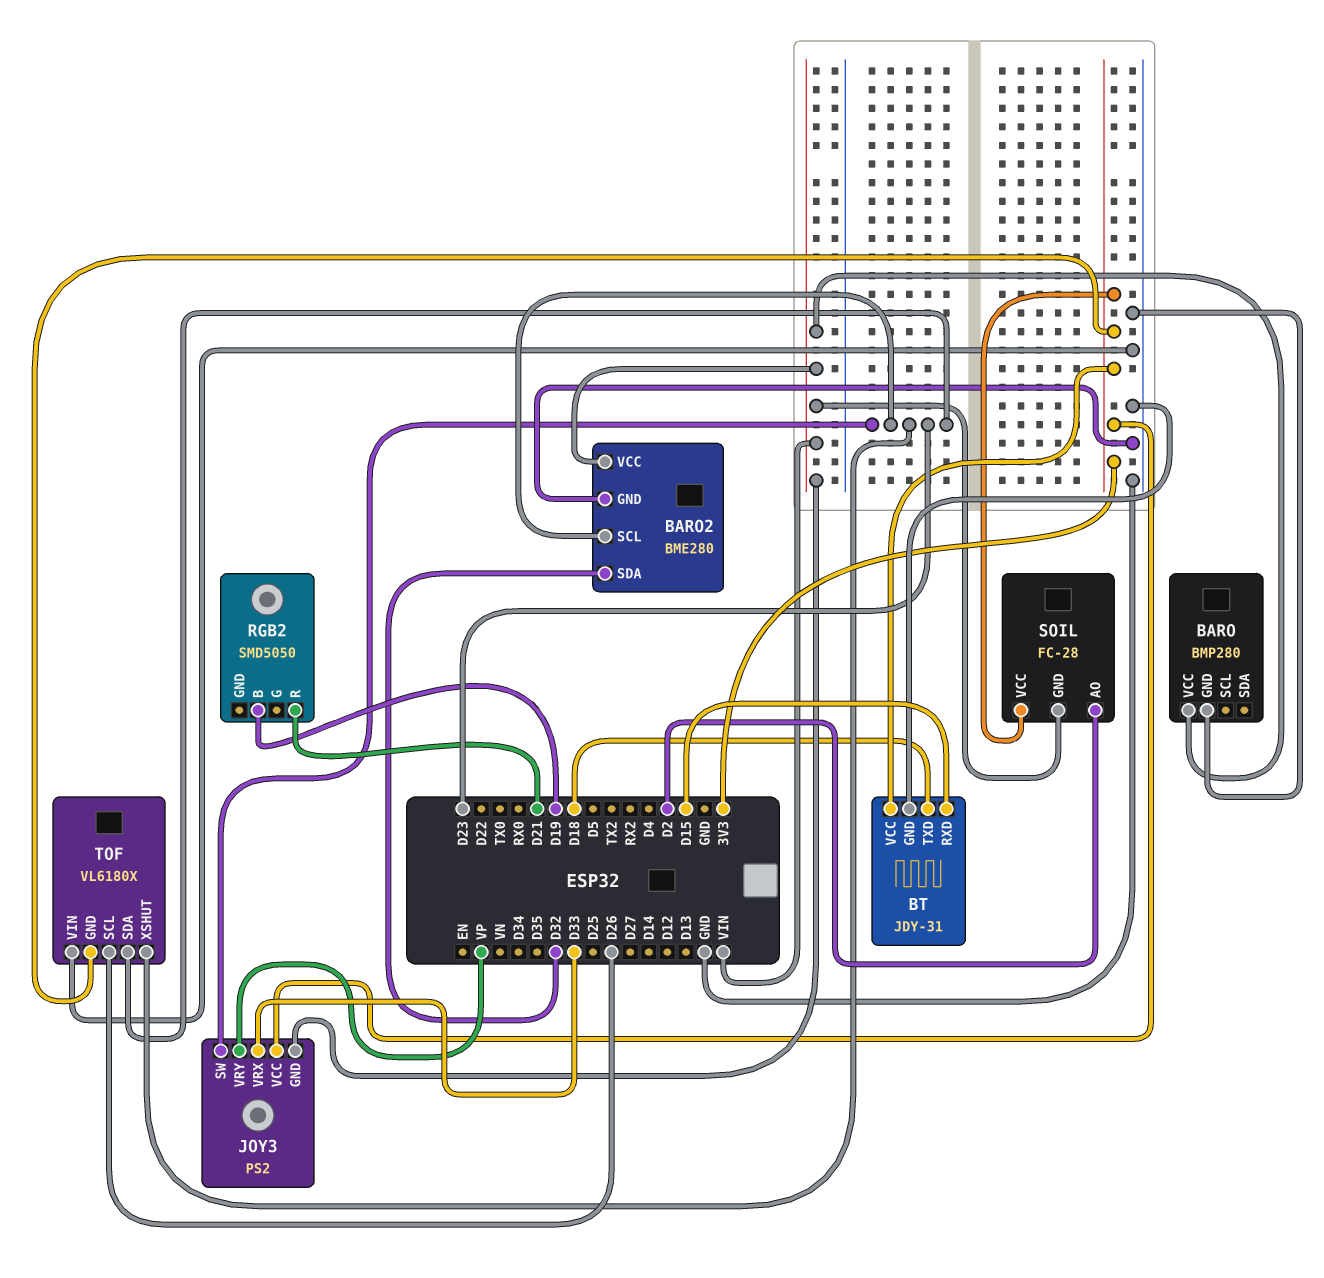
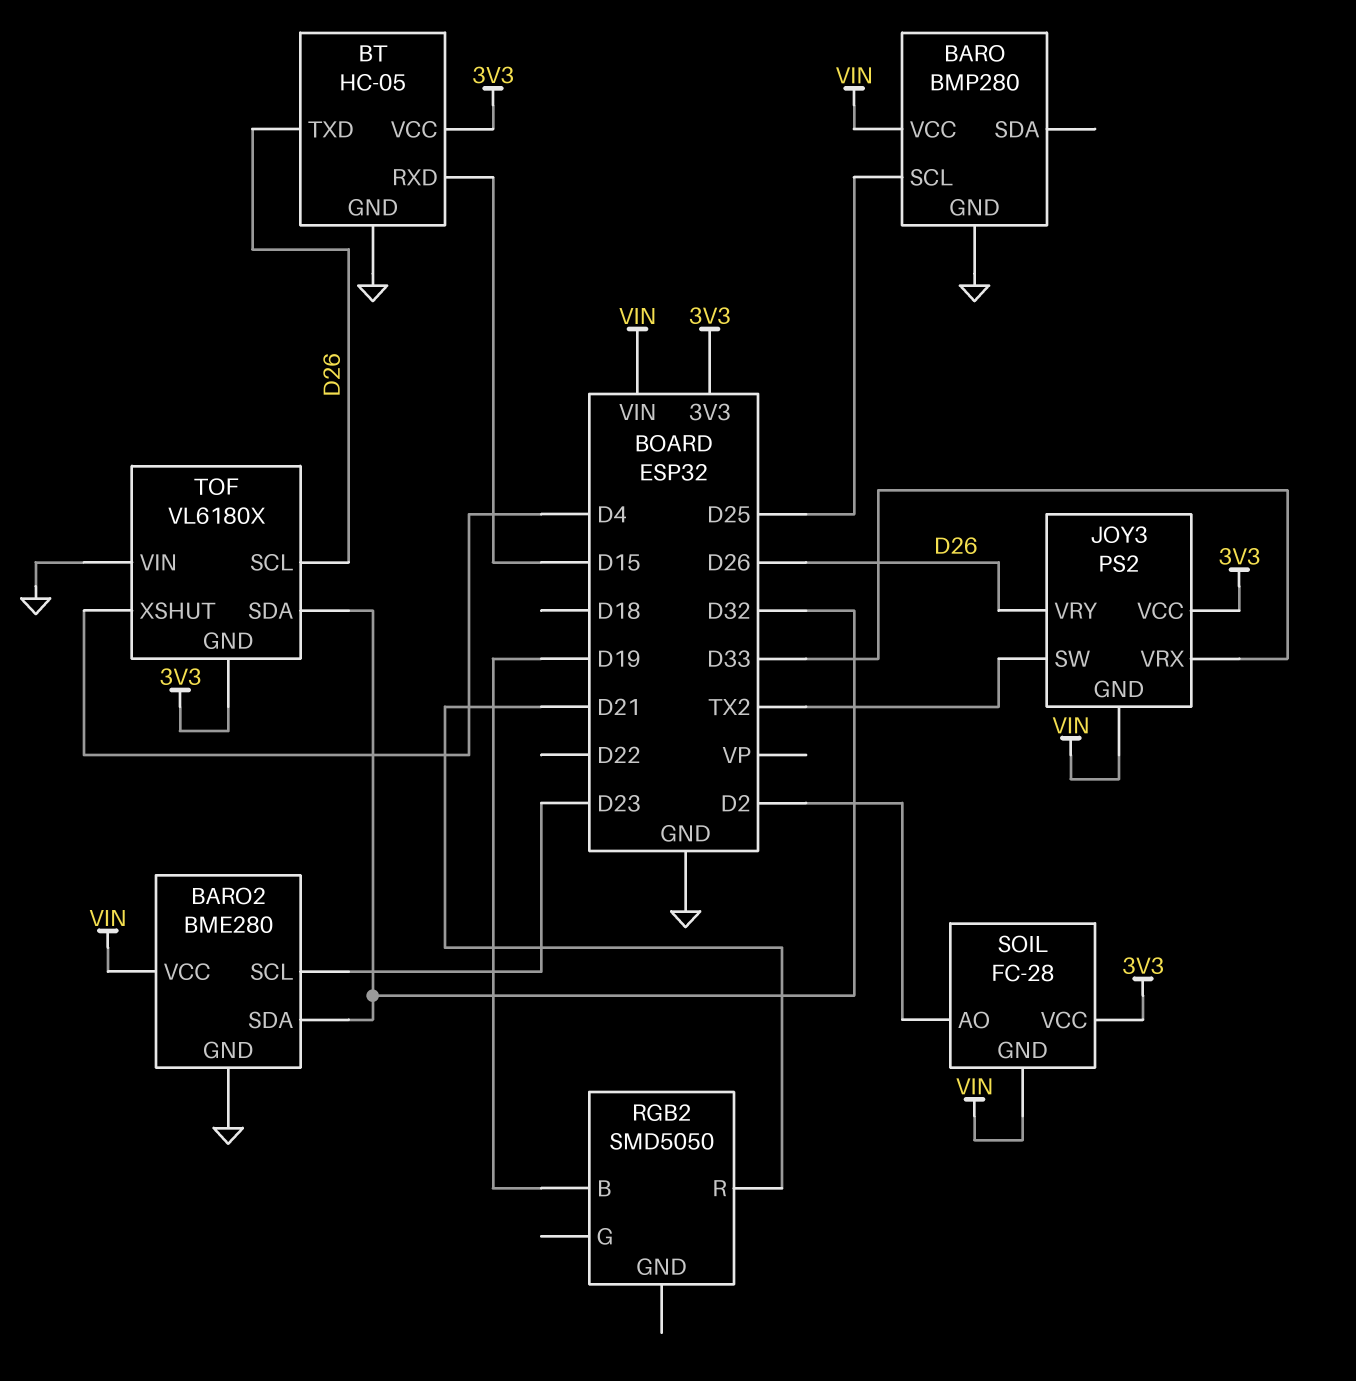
BARO pin SCL: none -> D25
BT: JDY-31 -> HC-05
BT pin TXD: D18 -> D26
JOY3 pin SW: D23 -> TX2
JOY3 pin VRY: VP -> D26
TOF pin SDA: D23 -> D32
TOF pin XSHUT: D23 -> D4

